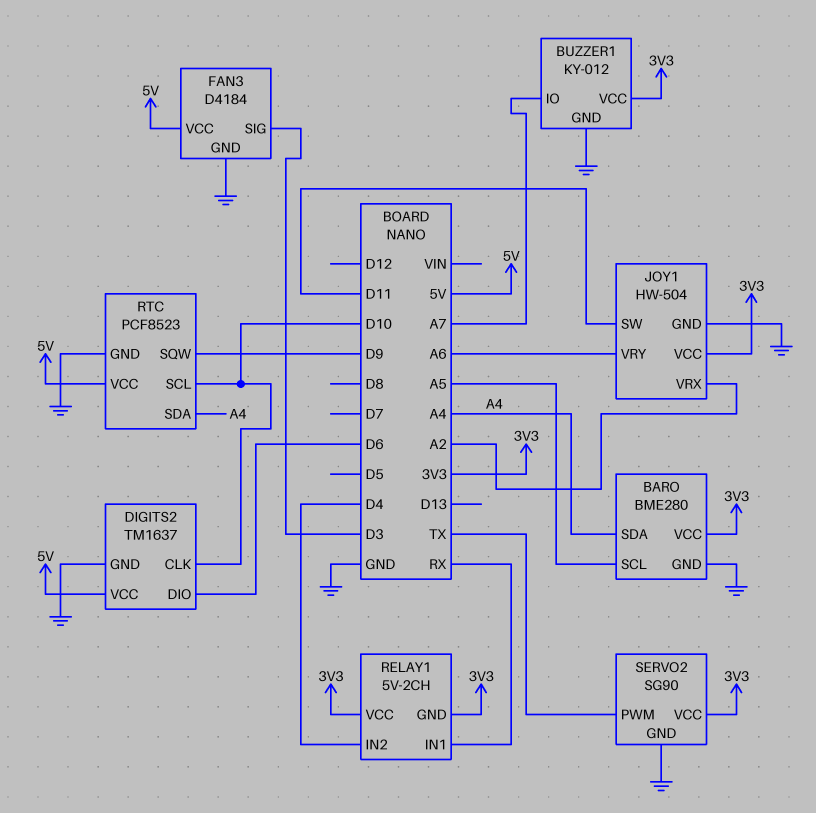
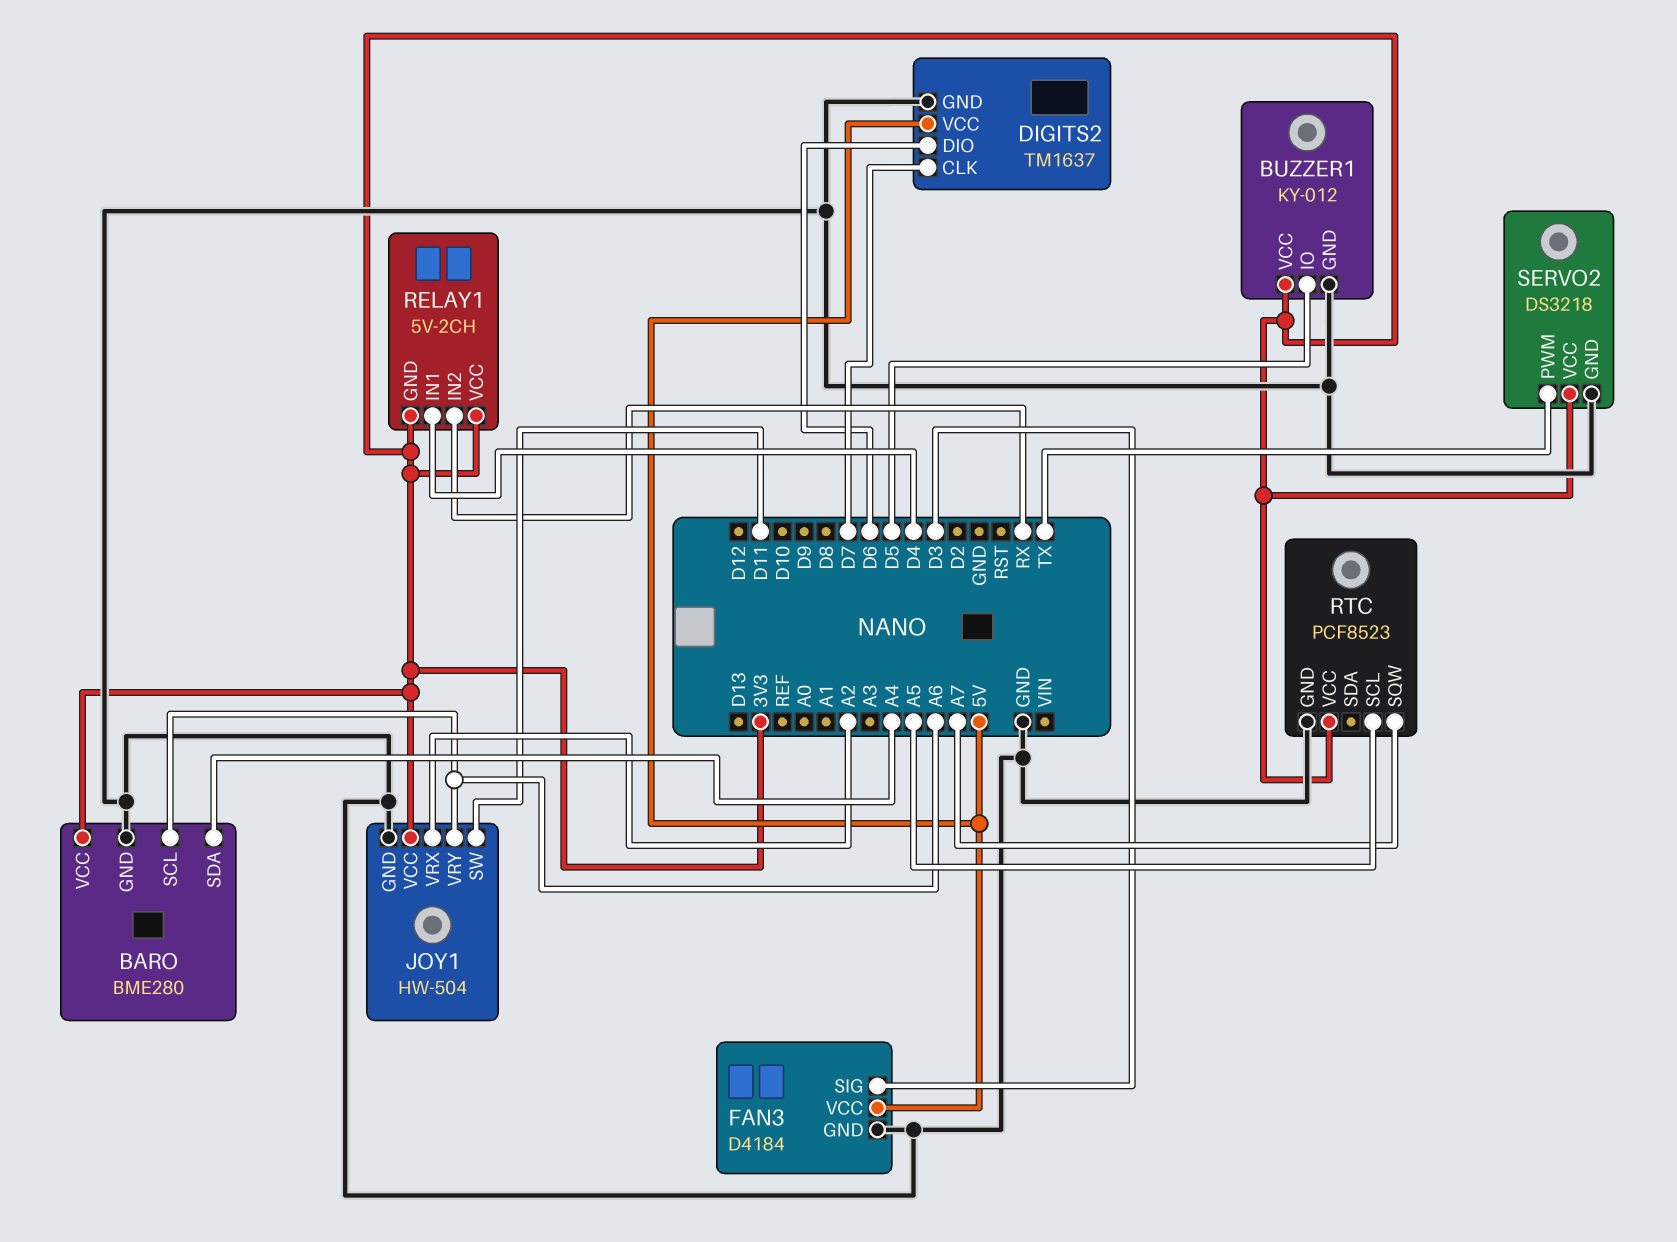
BARO pin SCL: A5 -> A6
BUZZER1 pin IO: A7 -> D5
DIGITS2 pin CLK: D10 -> D7
RELAY1 pin IN1: RX -> D4
RELAY1 pin IN2: D4 -> RX
RTC pin SCL: D10 -> A5
RTC pin SDA: A4 -> none
RTC pin SQW: D9 -> A7
RTC pin VCC: 5V -> 3V3
SERVO2: SG90 -> DS3218

